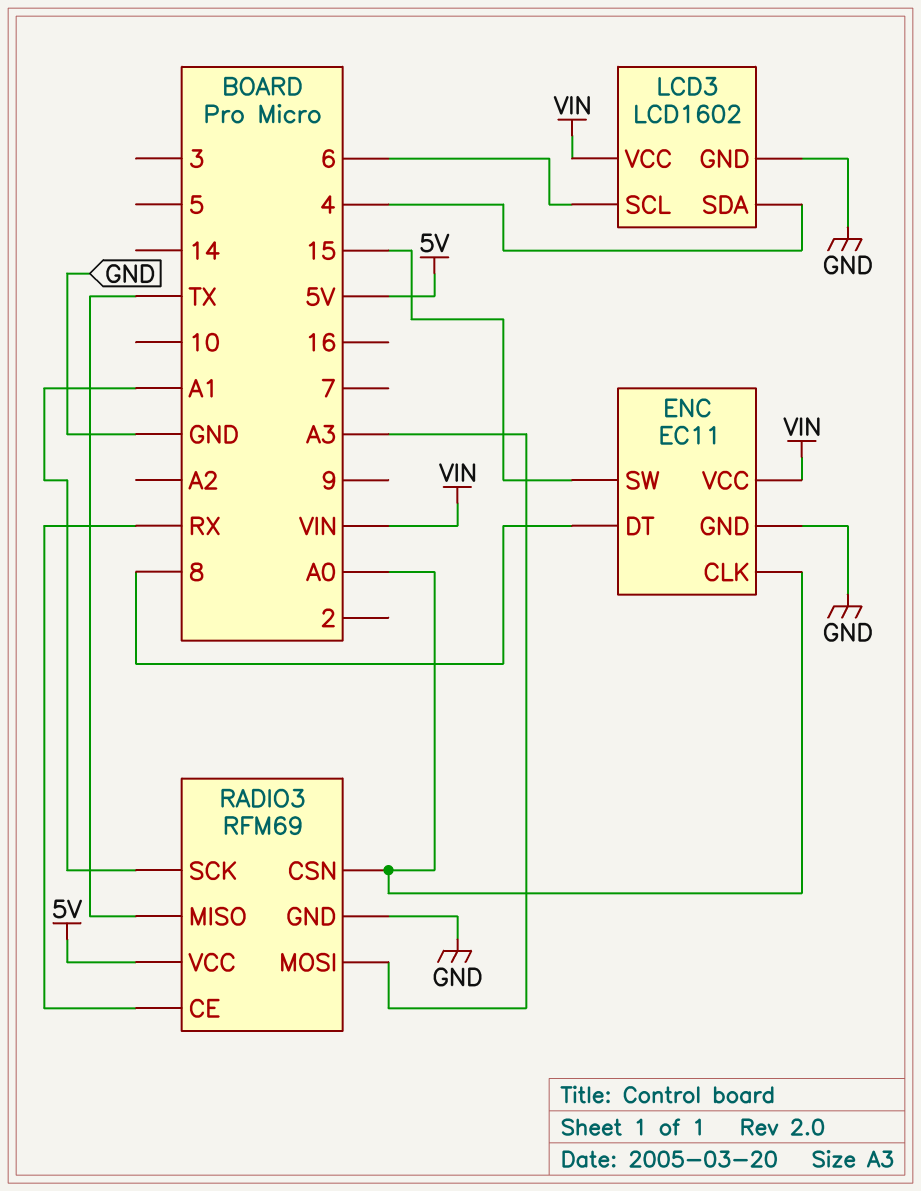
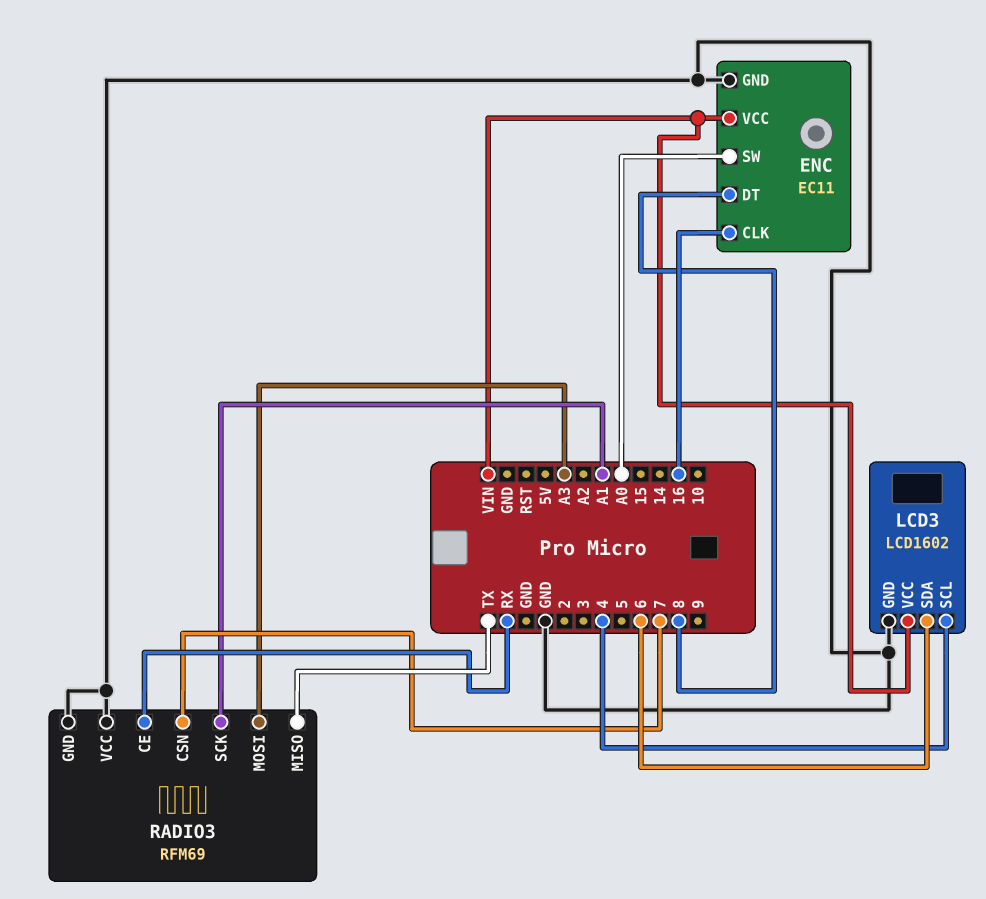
ENC pin CLK: A0 -> 16
ENC pin SW: 15 -> A0
LCD3 pin SCL: 6 -> 4
LCD3 pin SDA: 4 -> 6
RADIO3 pin CSN: A0 -> 7
RADIO3 pin VCC: 5V -> GND

